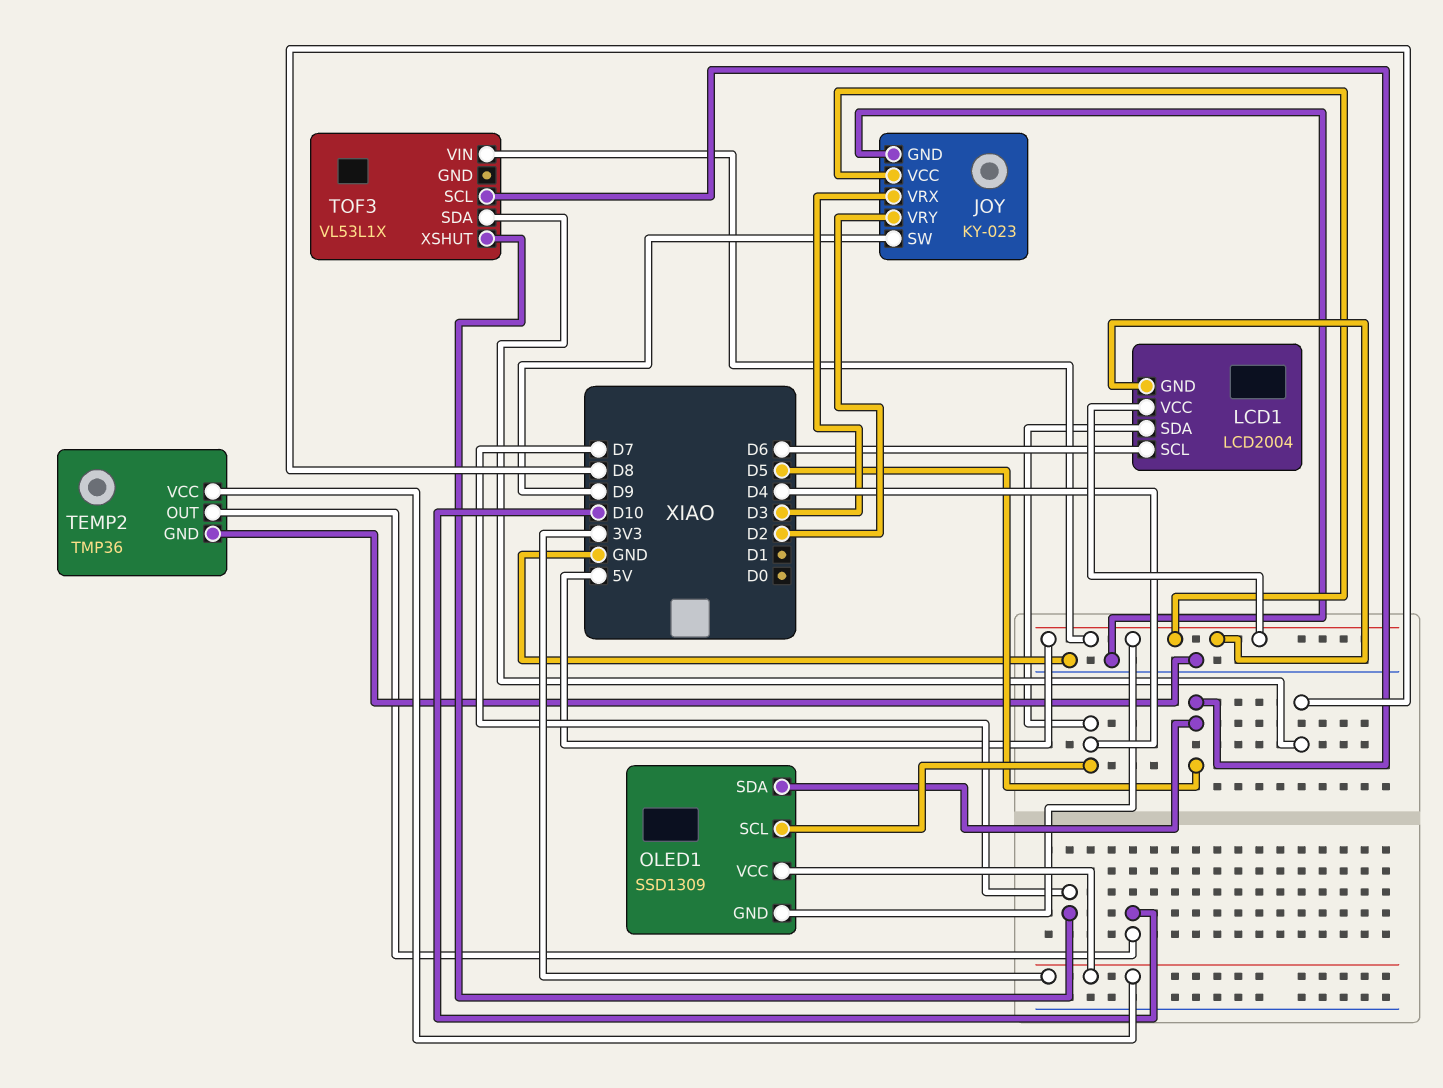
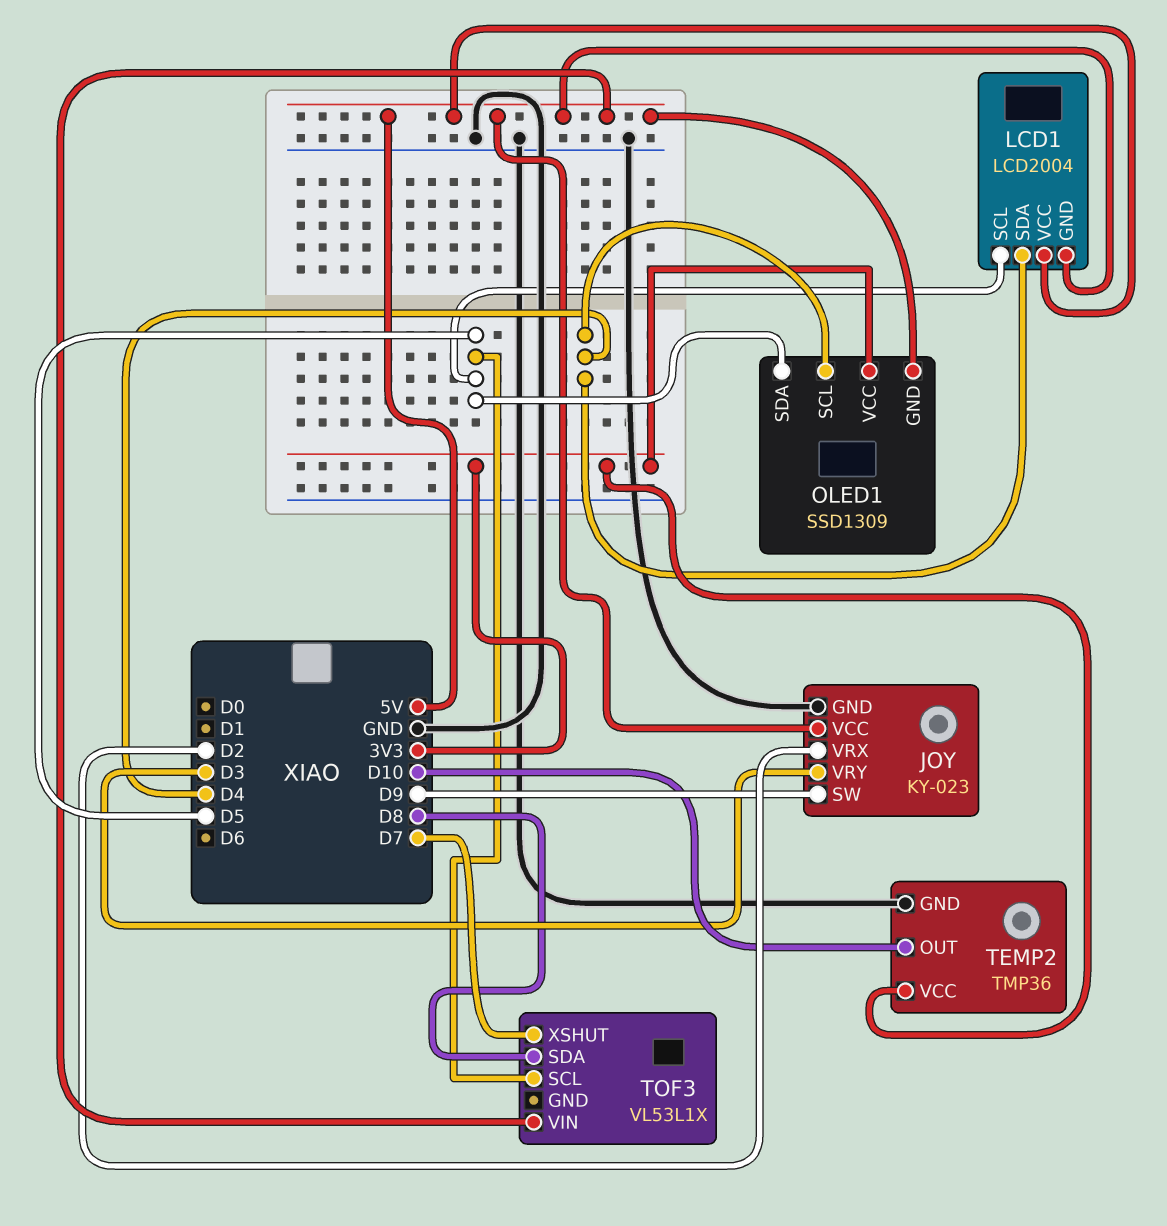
JOY pin VRX: D3 -> D2
JOY pin VRY: D2 -> D3
LCD1 pin SCL: D6 -> D5

